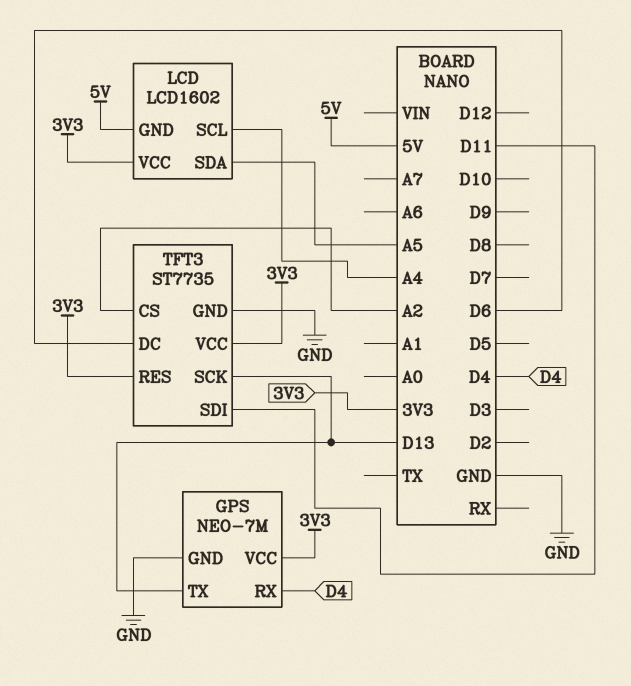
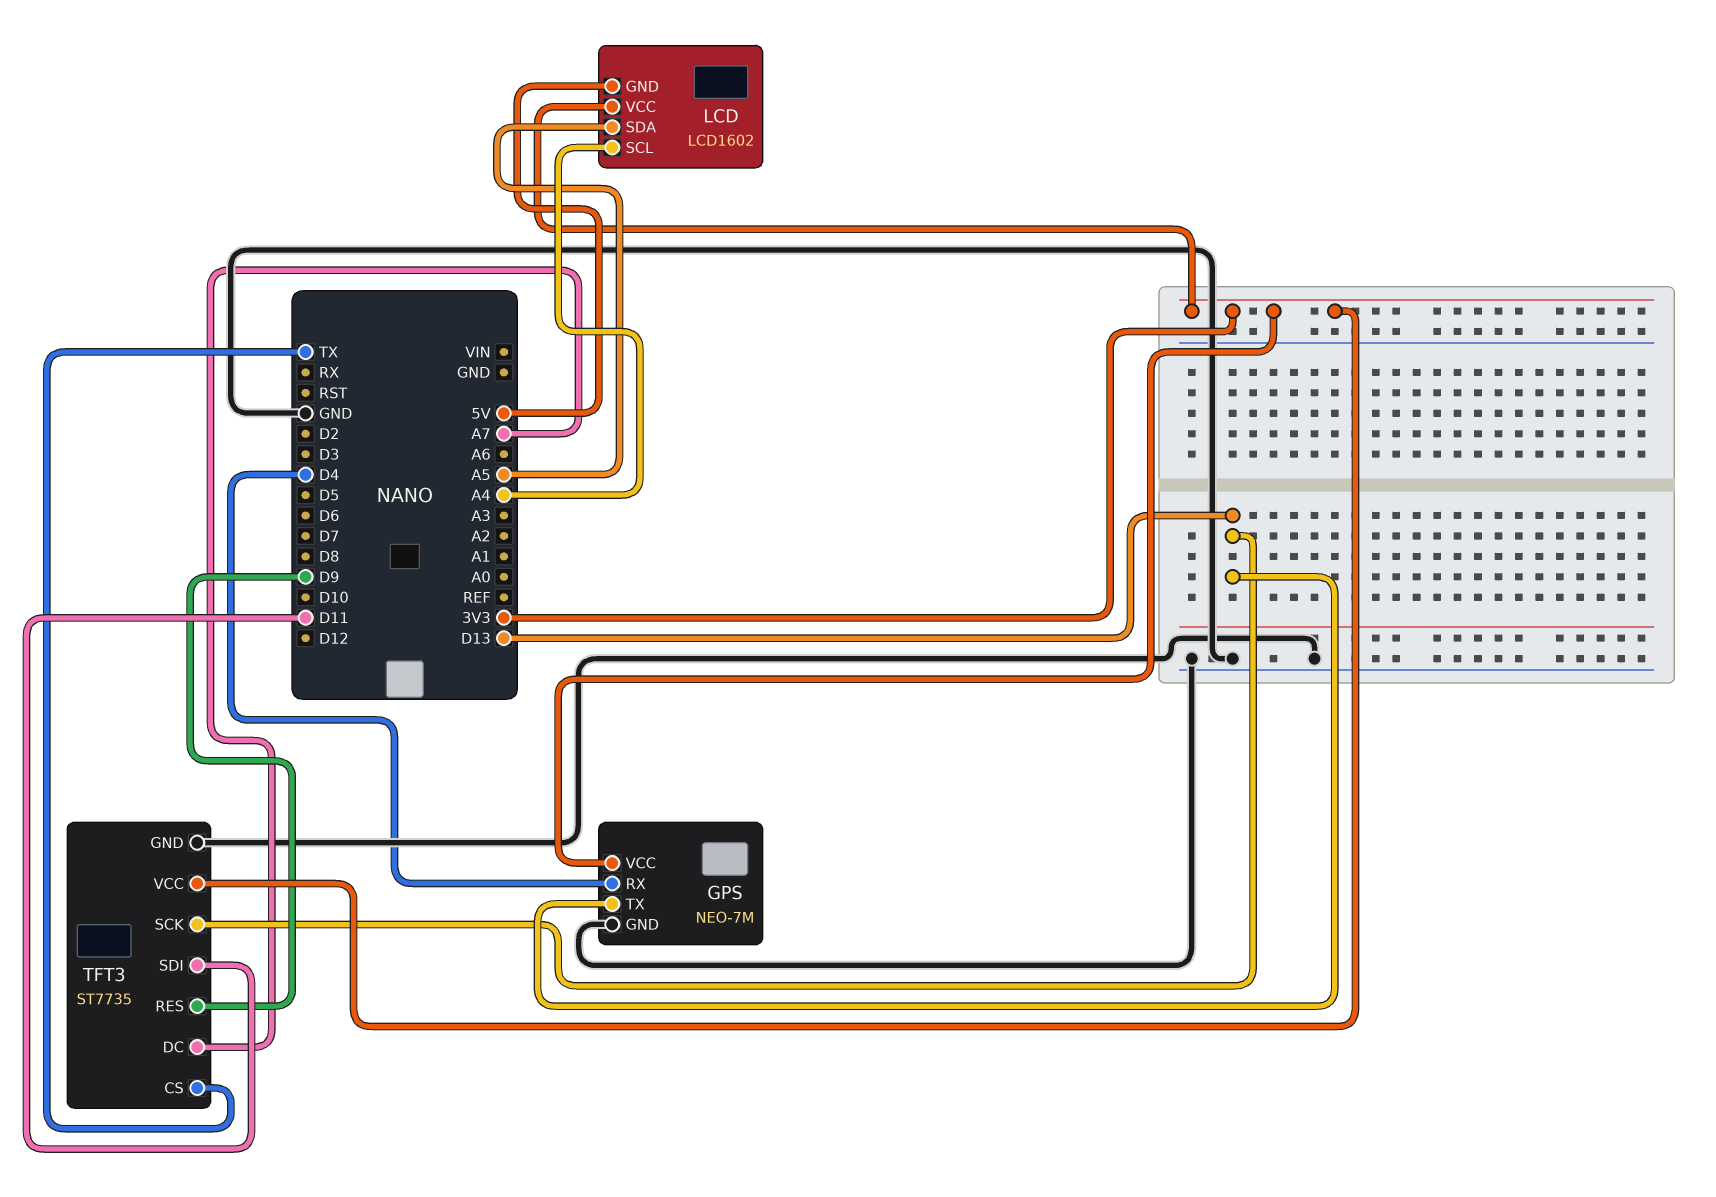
TFT3 pin CS: A2 -> TX
TFT3 pin DC: D6 -> A7
TFT3 pin RES: 3V3 -> D9

